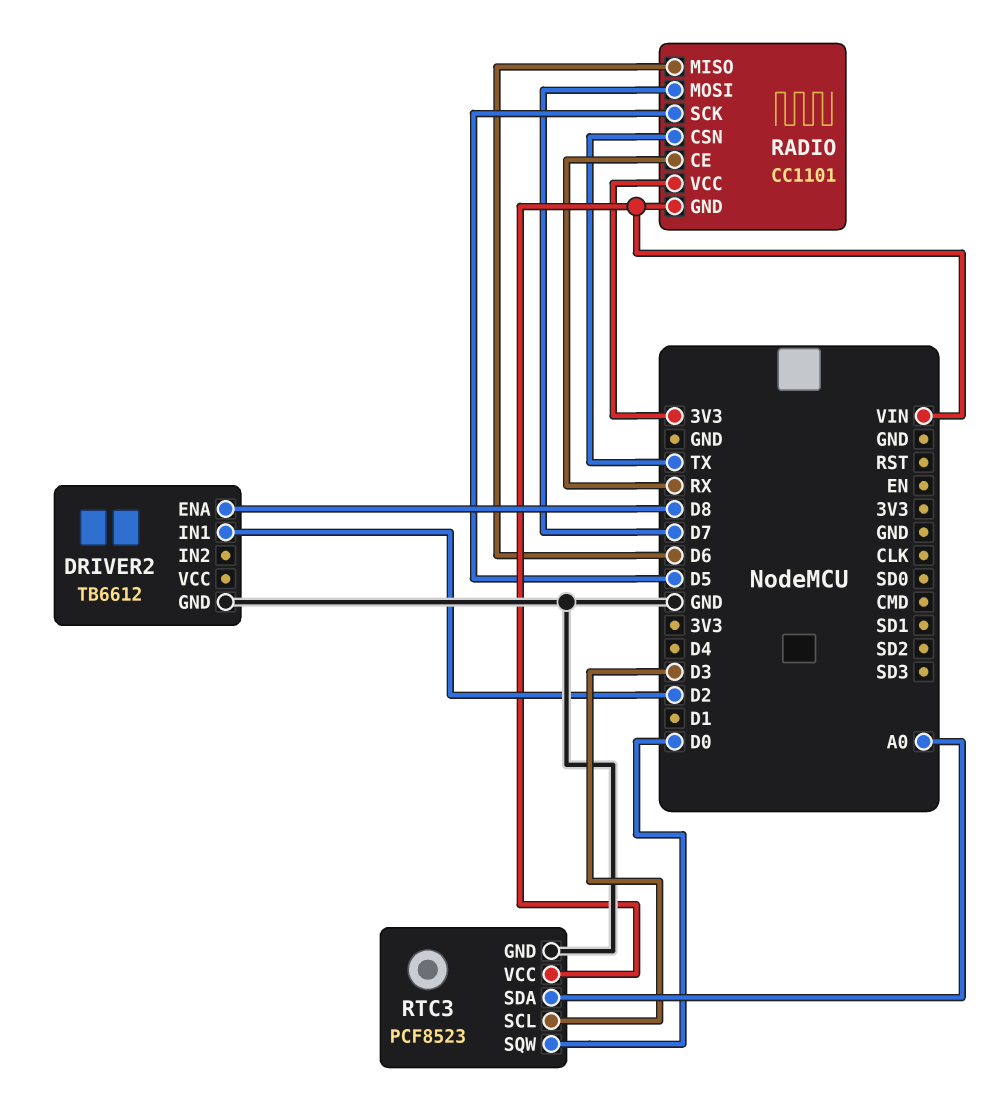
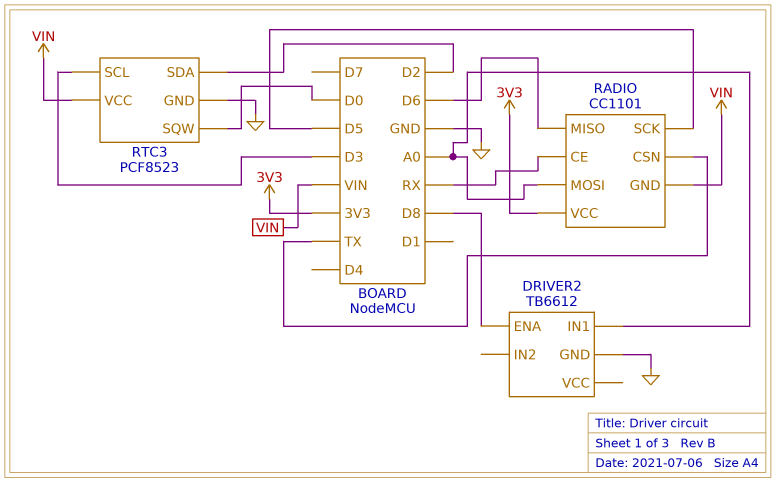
DRIVER2 pin IN1: D2 -> A0
RADIO pin MOSI: D7 -> A0
RTC3 pin SDA: A0 -> D2

